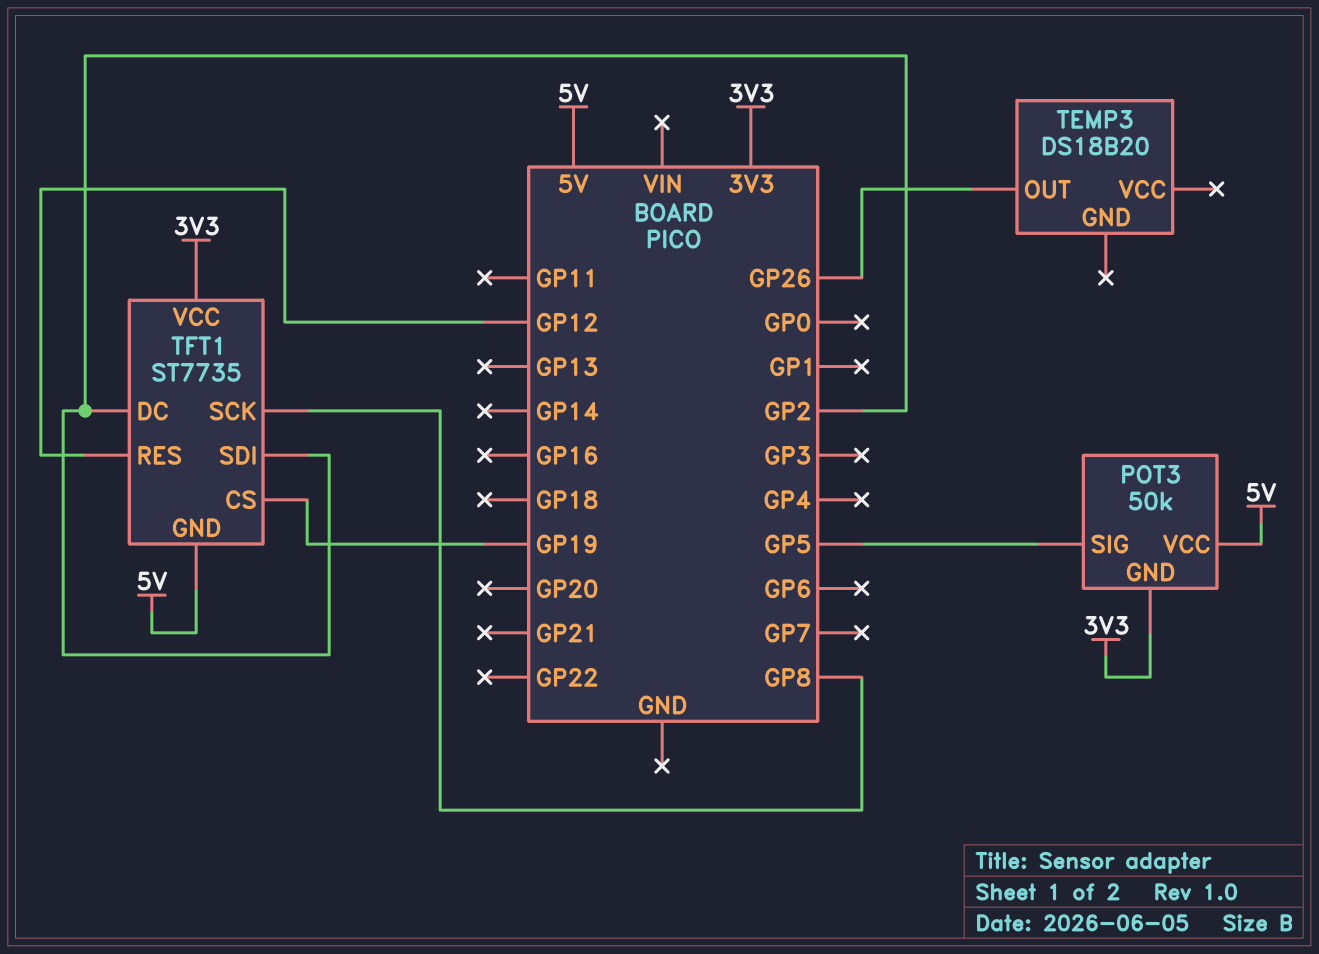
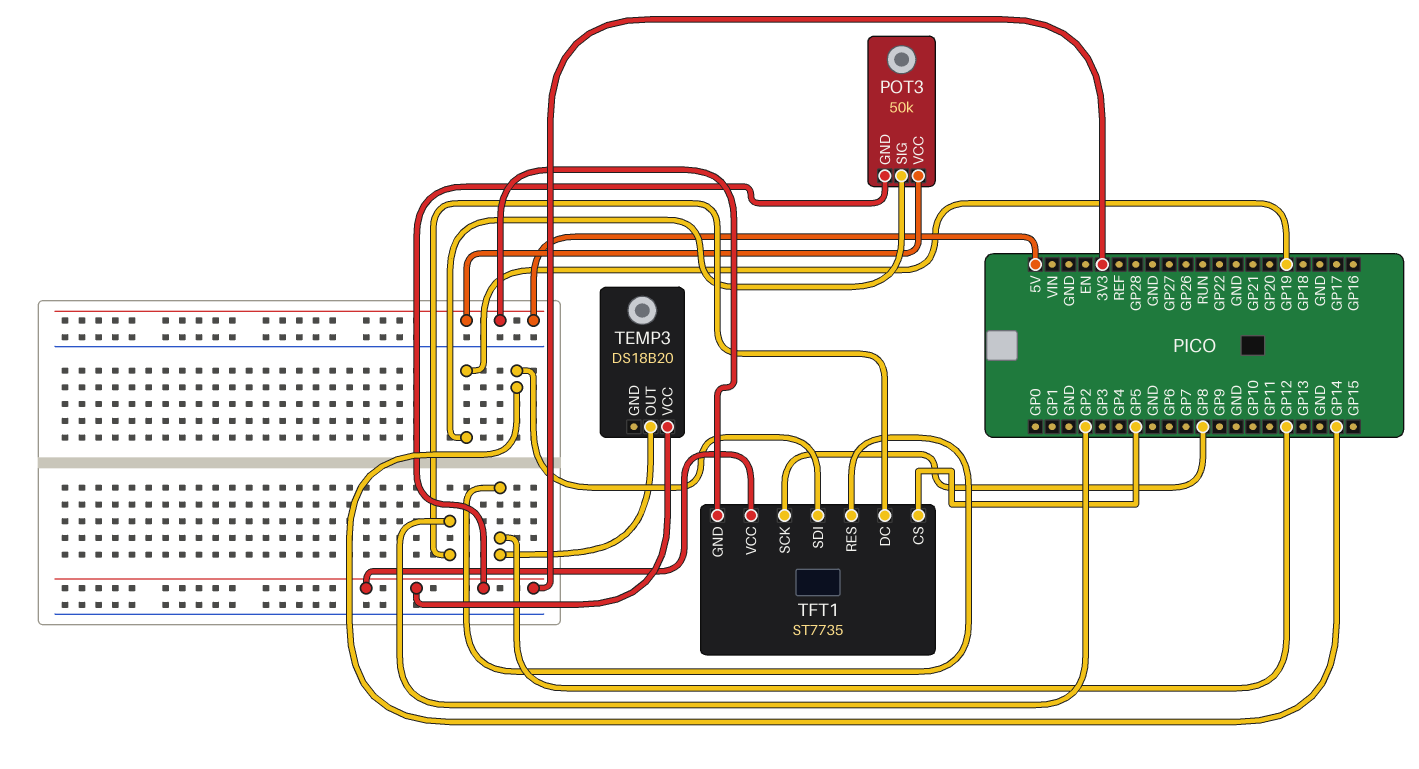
POT3 pin SIG: GP5 -> GP19
TEMP3 pin OUT: GP26 -> GP12
TEMP3 pin VCC: none -> 3V3
TFT1 pin CS: GP19 -> GP5
TFT1 pin SDI: GP2 -> GP14

